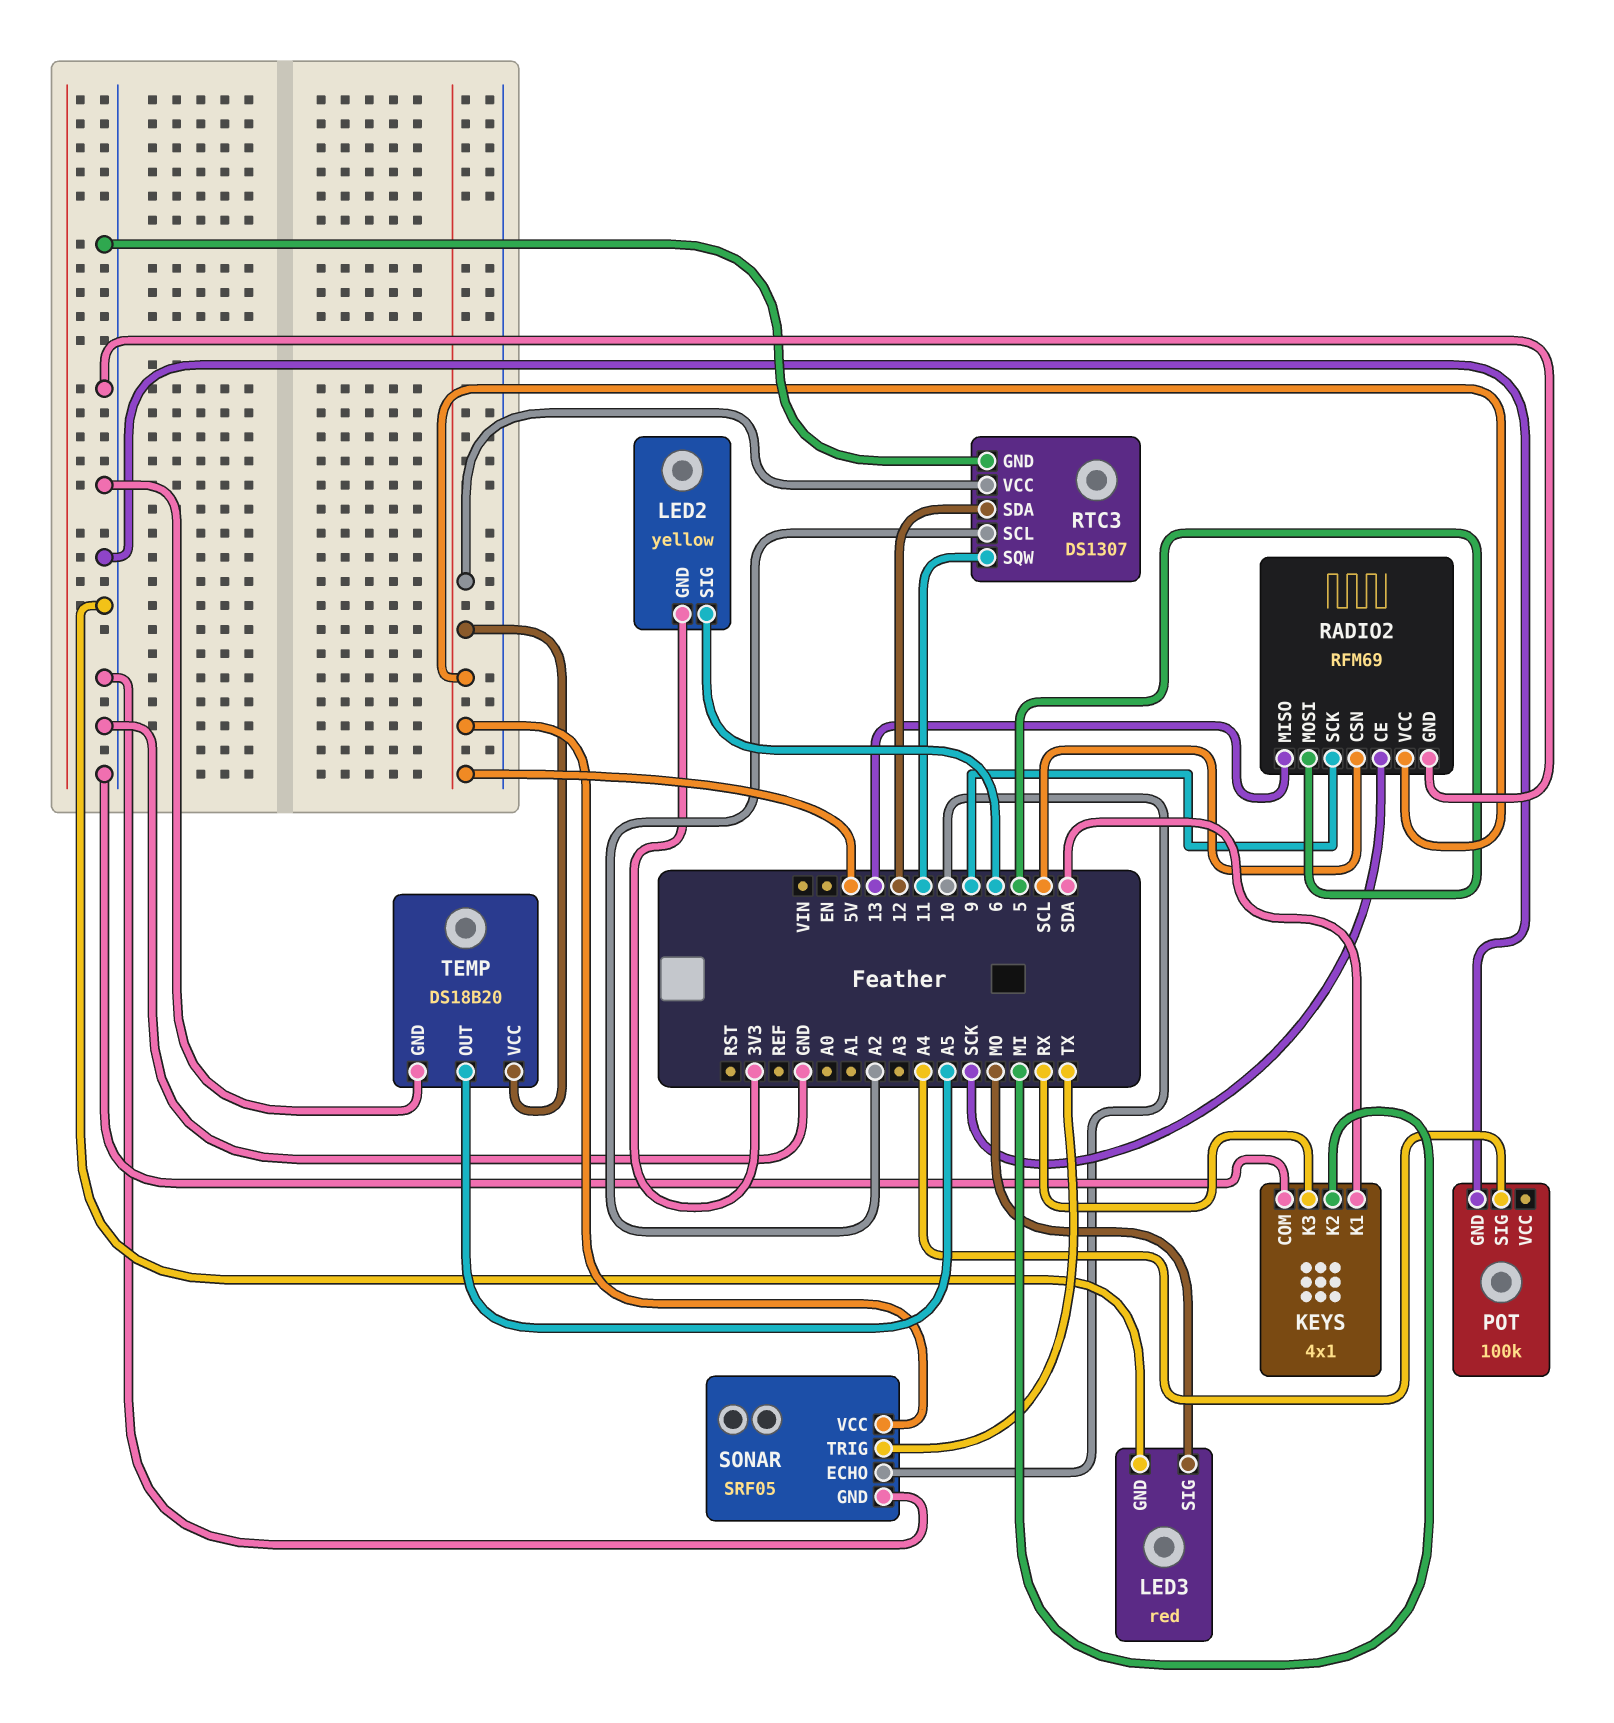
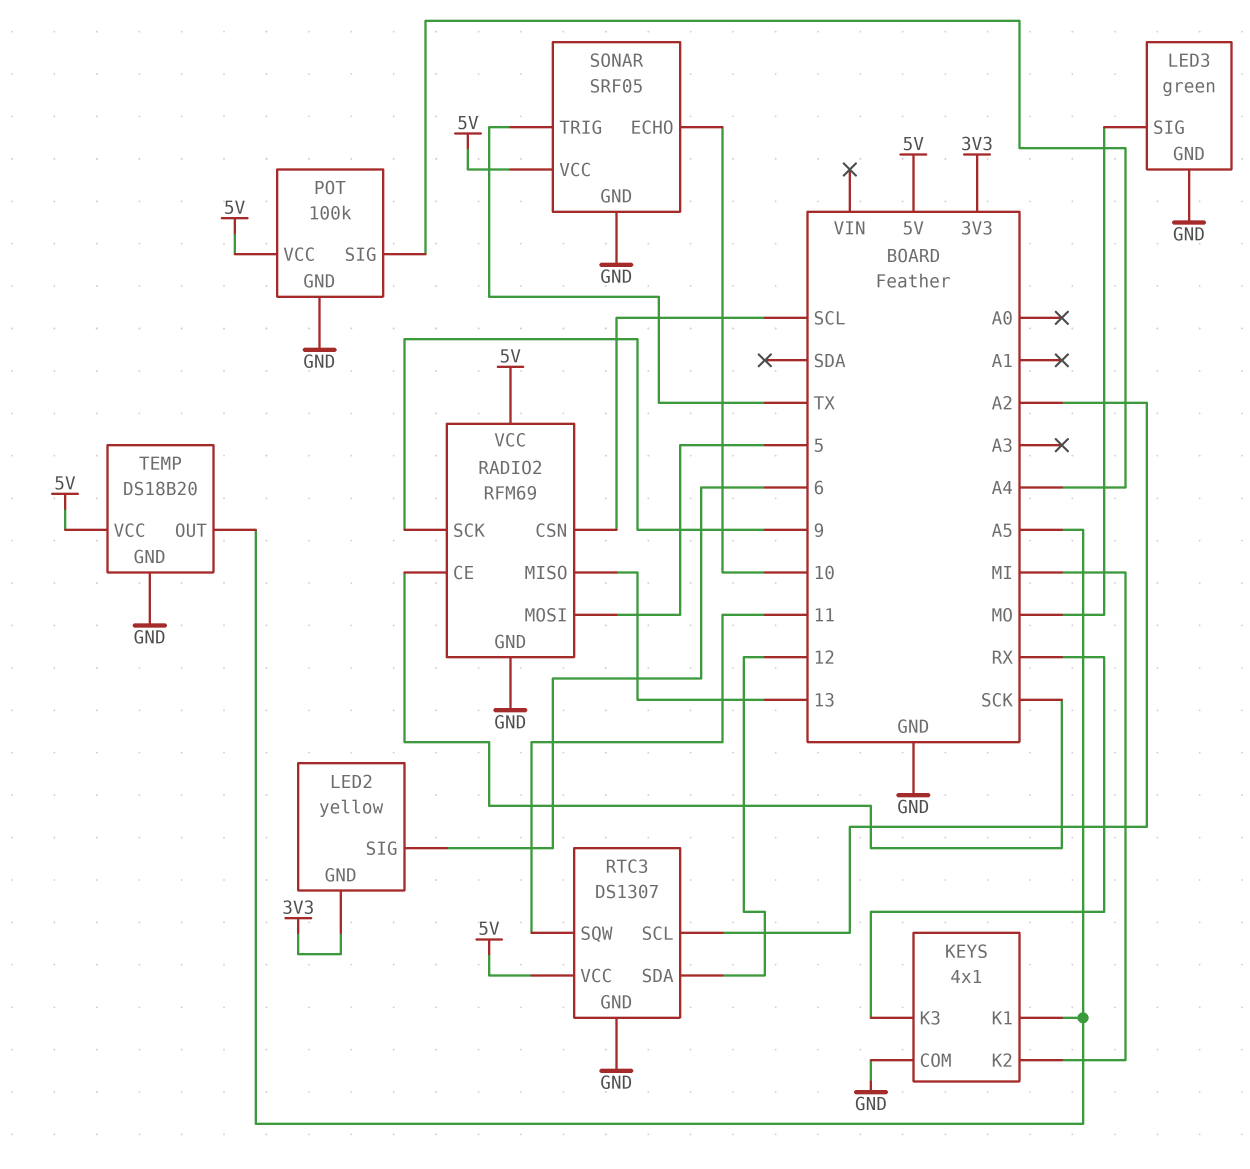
KEYS pin K1: SDA -> A5
LED3: red -> green
POT pin VCC: none -> 5V

